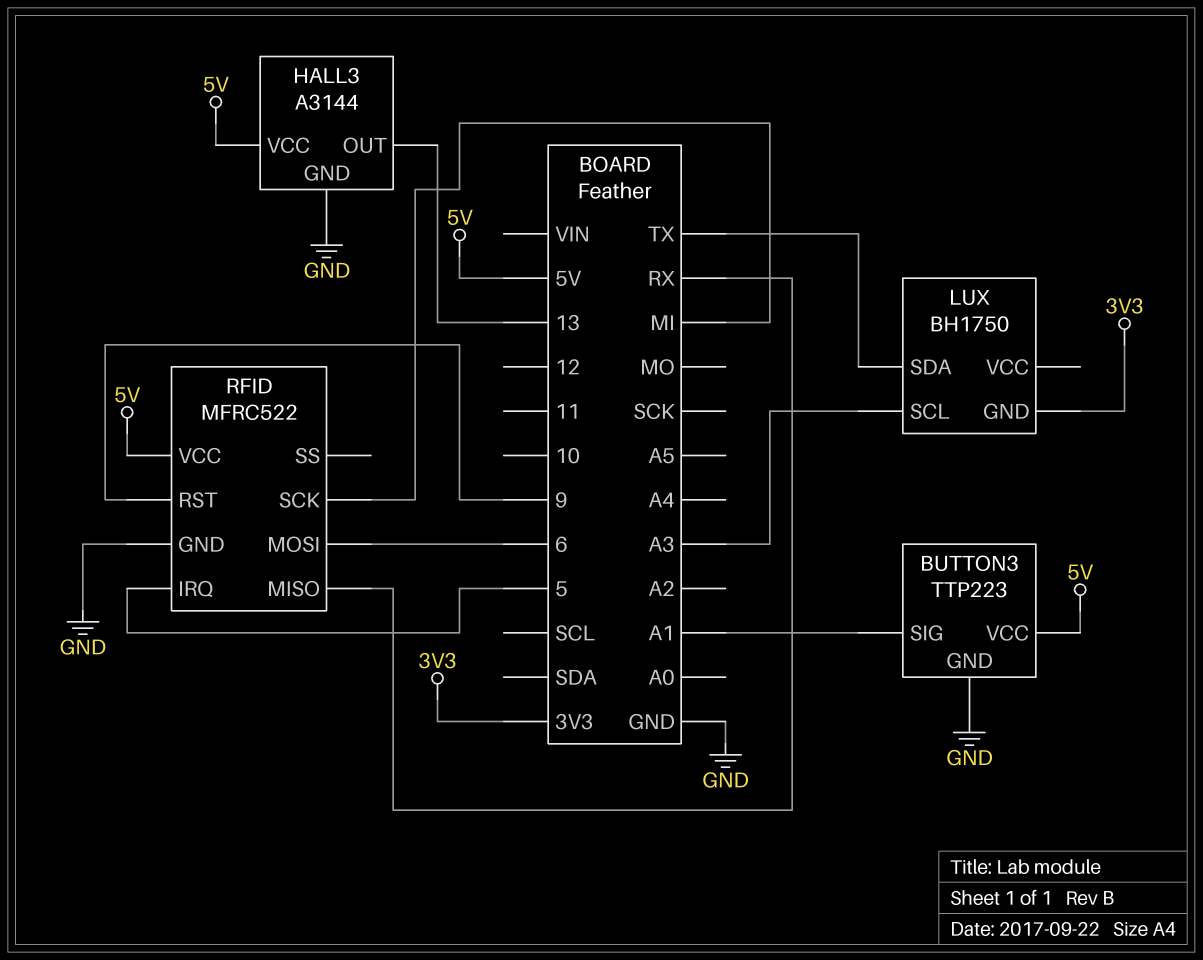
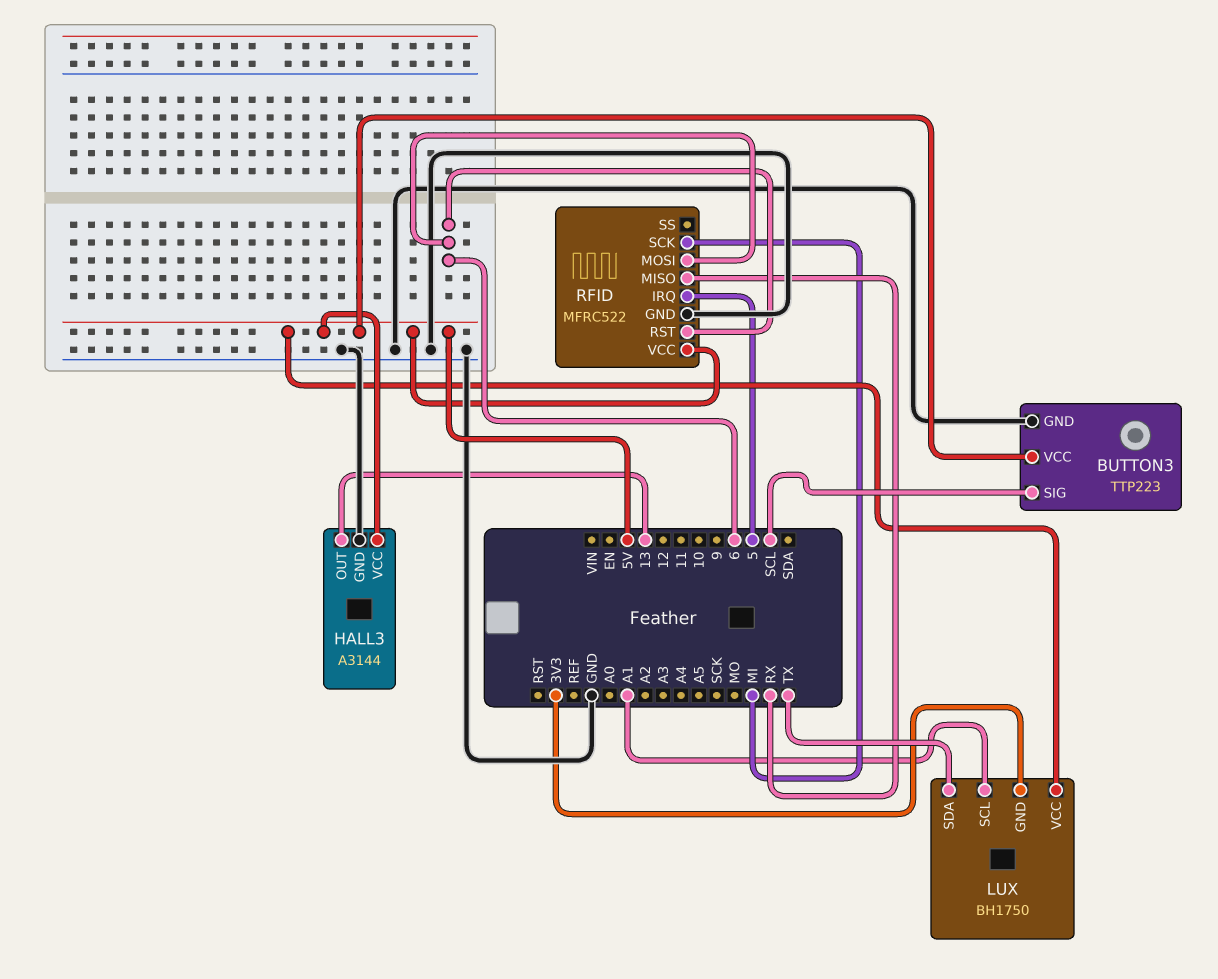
BUTTON3 pin SIG: A1 -> SCL
LUX pin SCL: A3 -> A1
LUX pin VCC: none -> 5V
RFID pin RST: 9 -> 6

